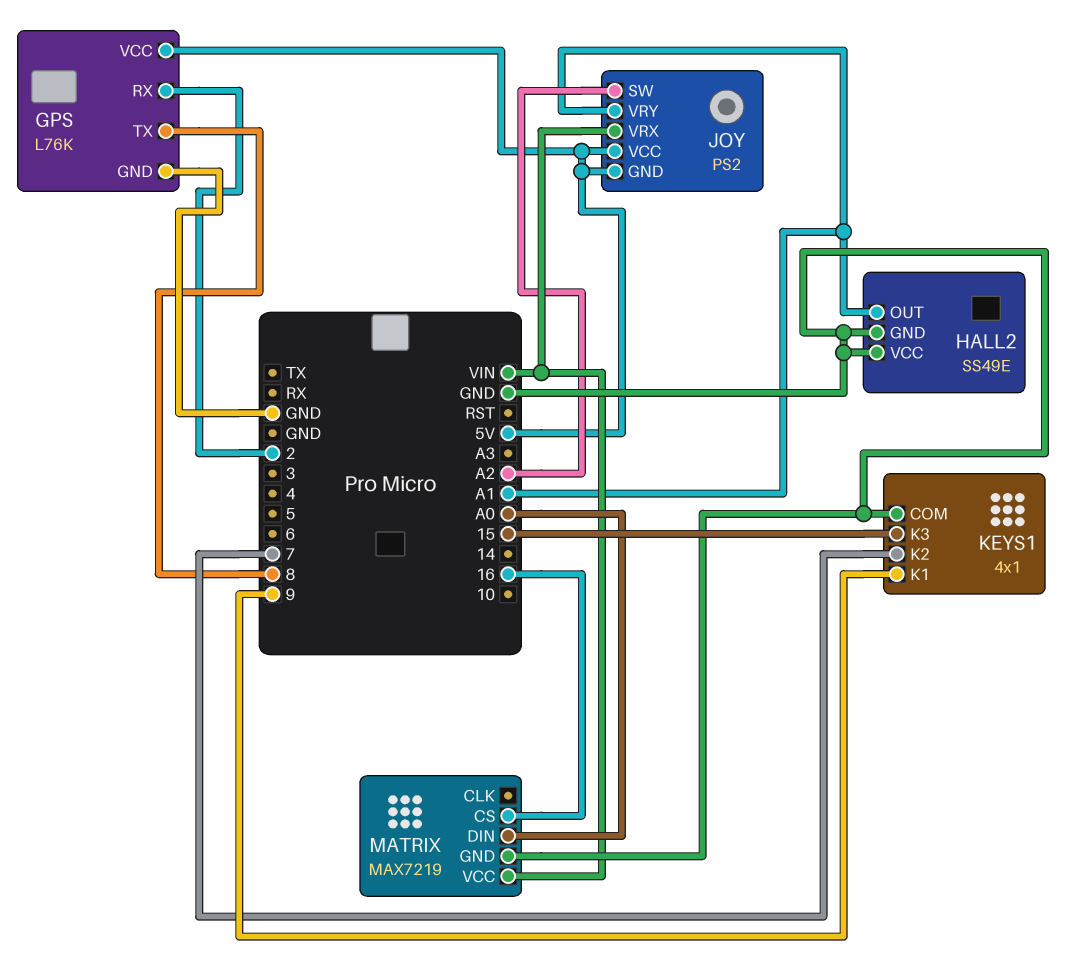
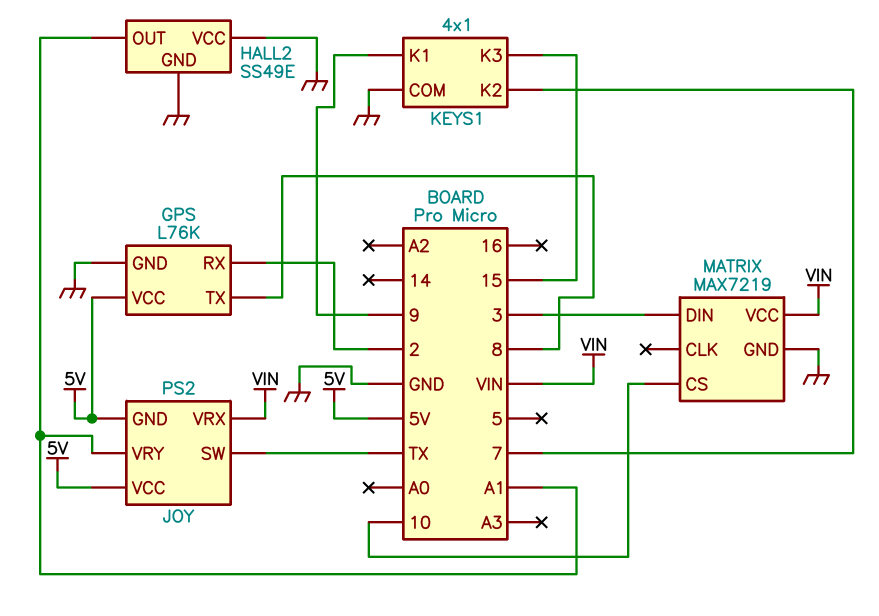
JOY pin SW: A2 -> TX
MATRIX pin CS: 16 -> 10
MATRIX pin DIN: A0 -> 3

